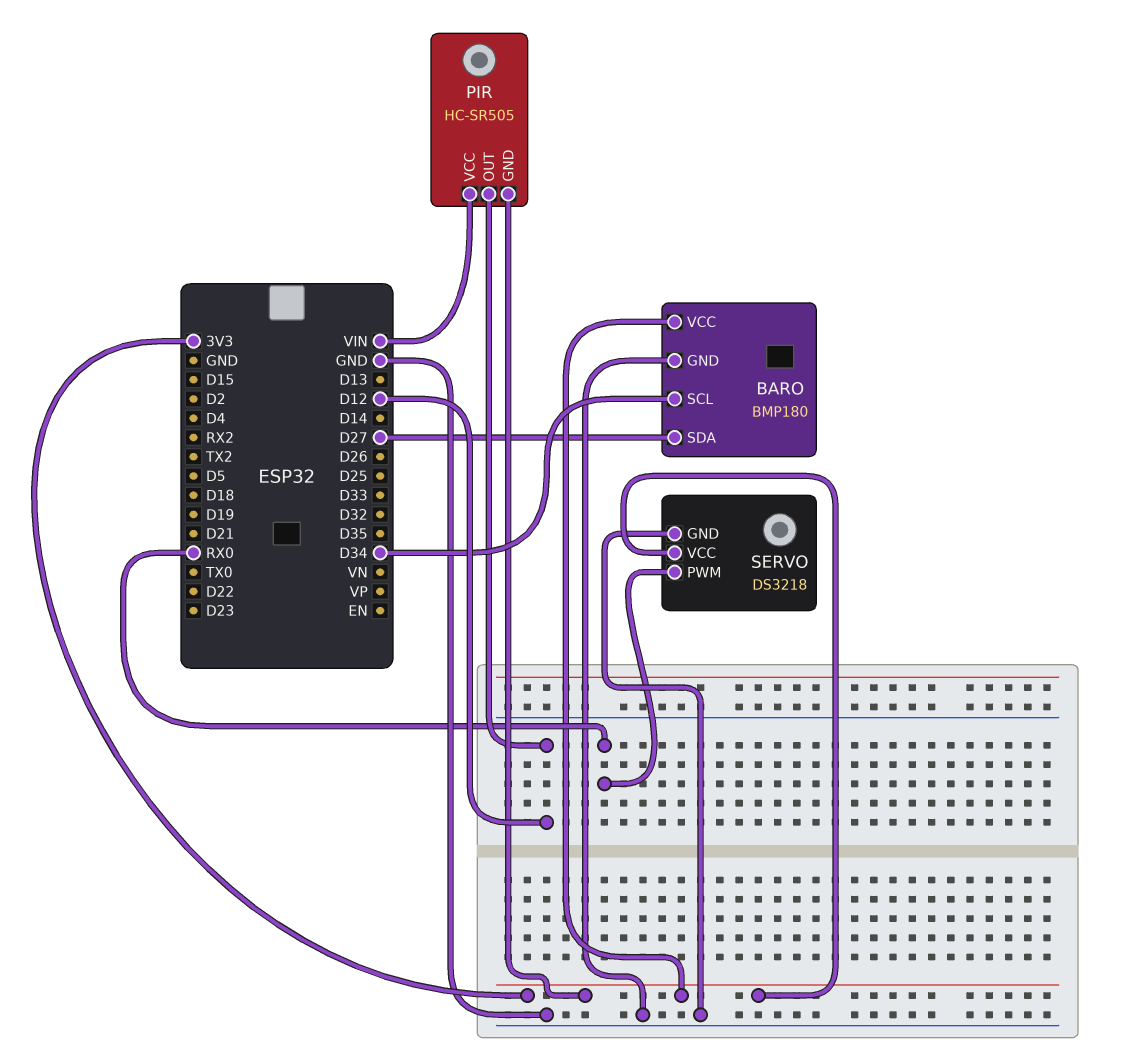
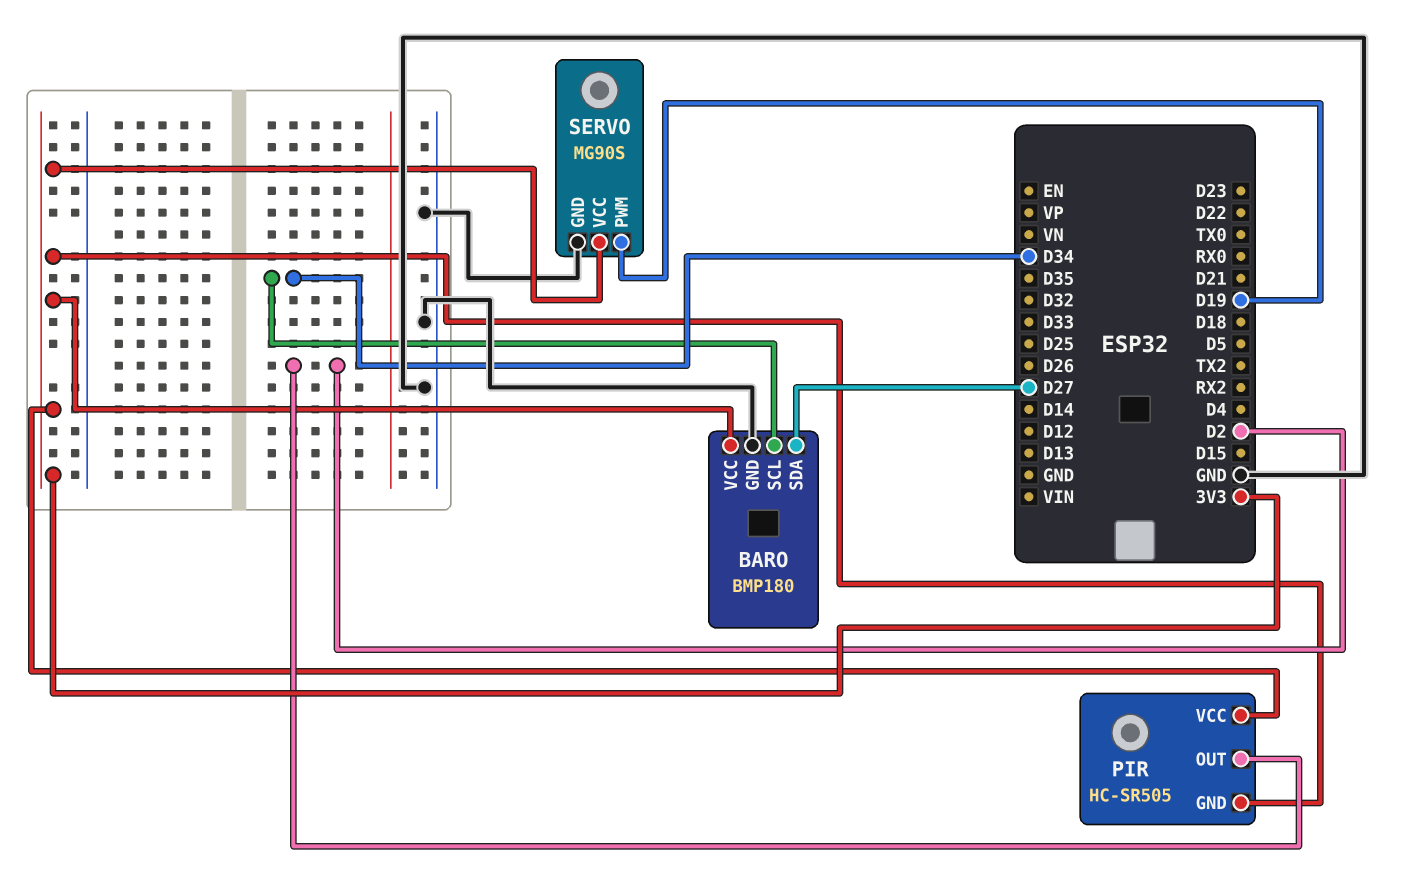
PIR pin OUT: D12 -> D2
PIR pin VCC: VIN -> 3V3
SERVO: DS3218 -> MG90S
SERVO pin PWM: RX0 -> D19

